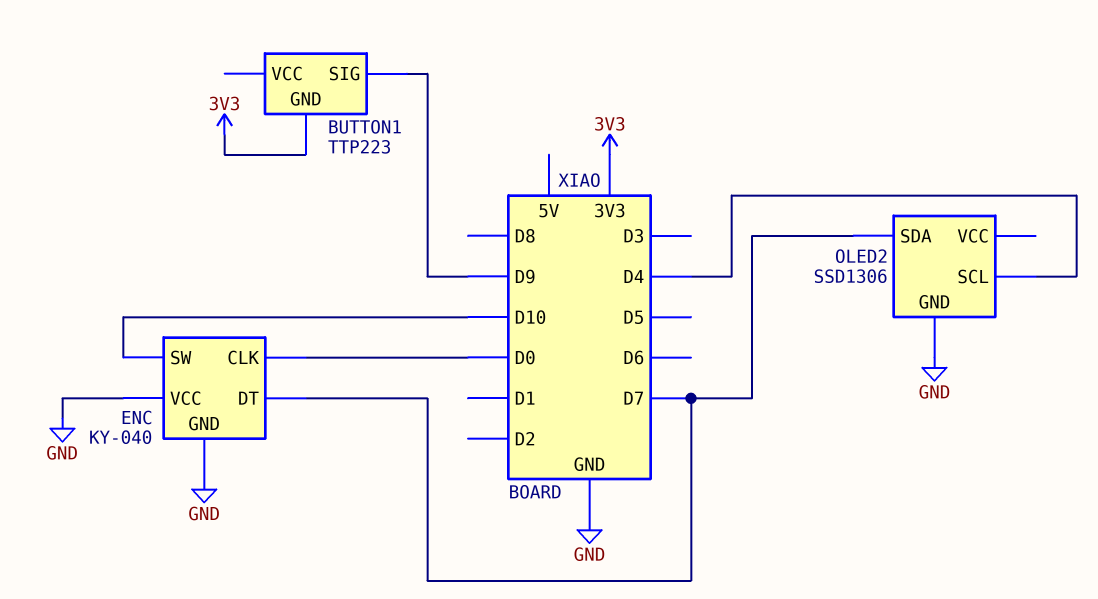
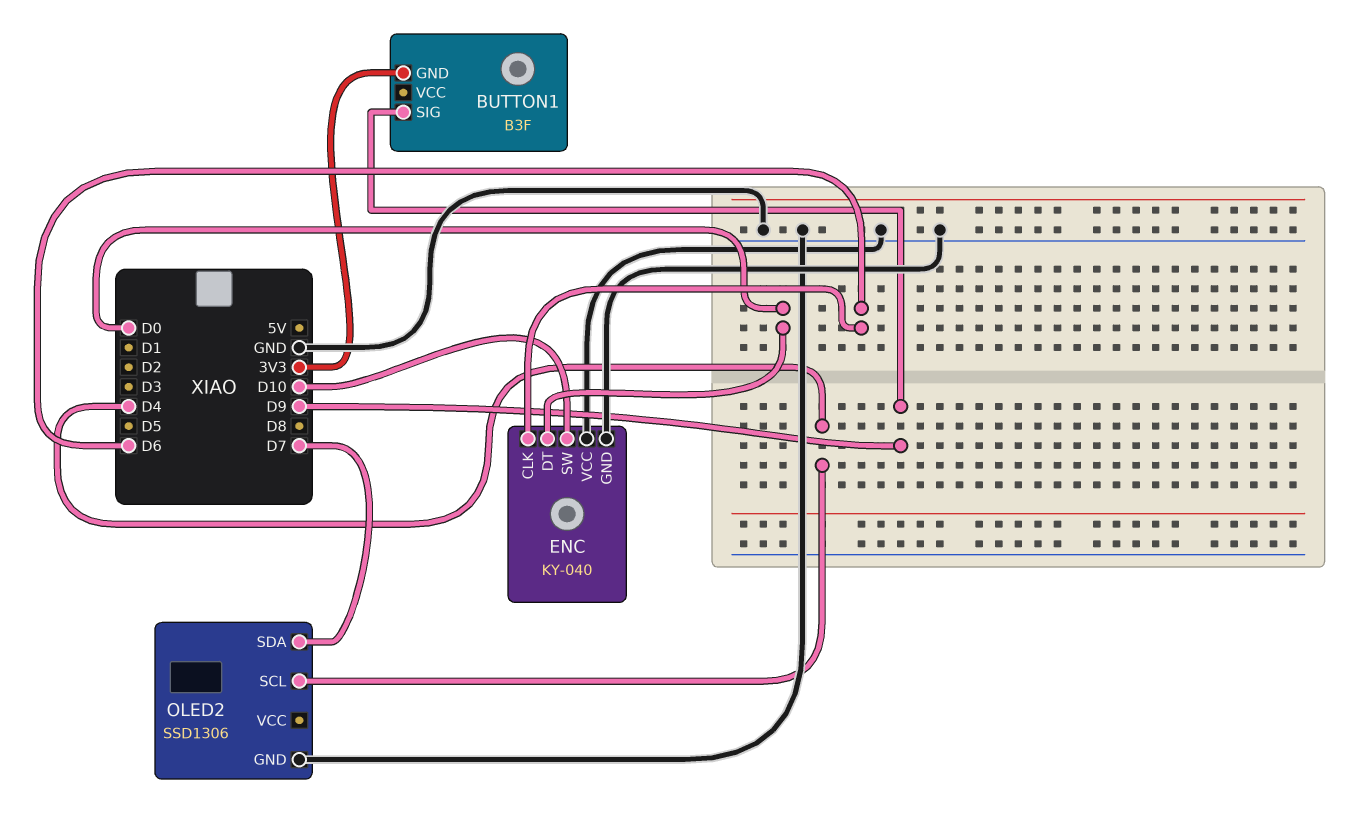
BUTTON1: TTP223 -> B3F
ENC pin CLK: D0 -> D6
ENC pin DT: D7 -> D0

